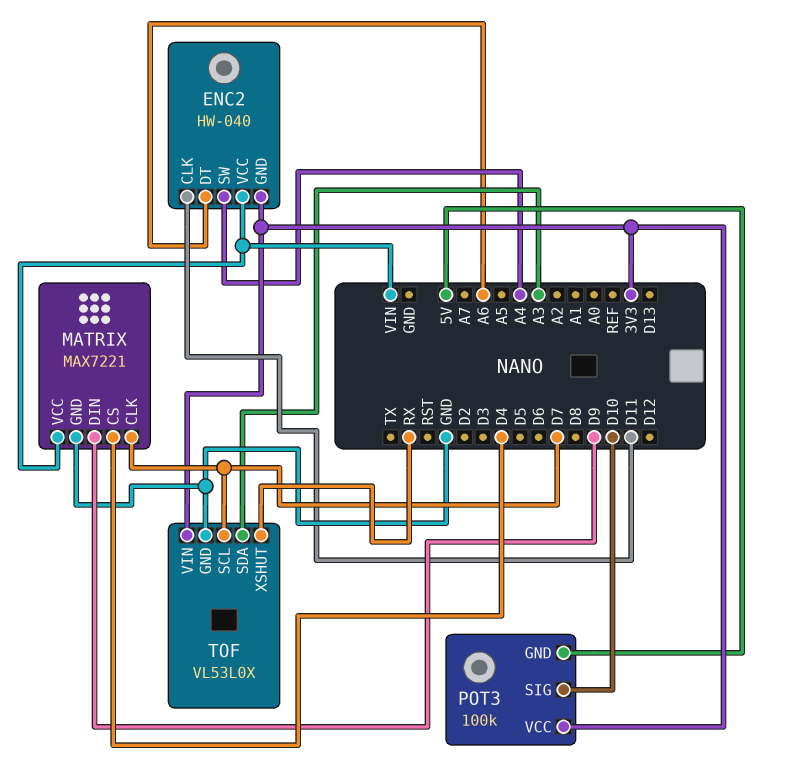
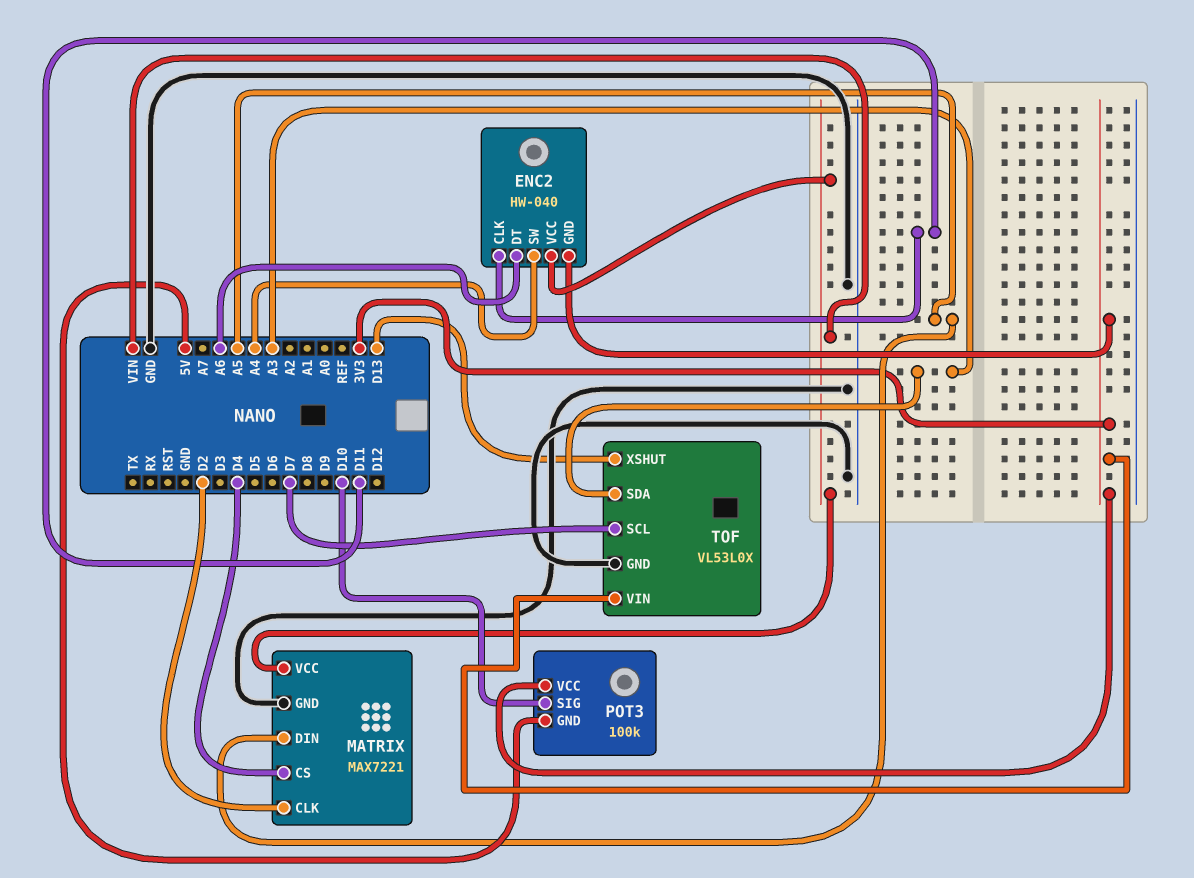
MATRIX pin CLK: D7 -> D2
MATRIX pin DIN: D9 -> A5
TOF pin XSHUT: RX -> D13

